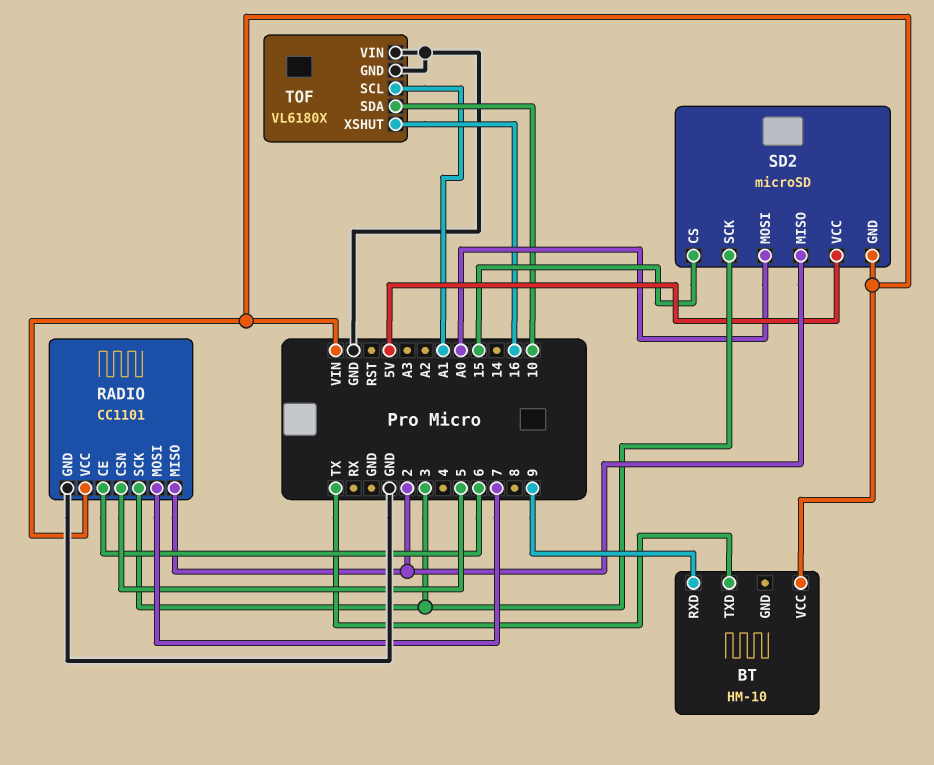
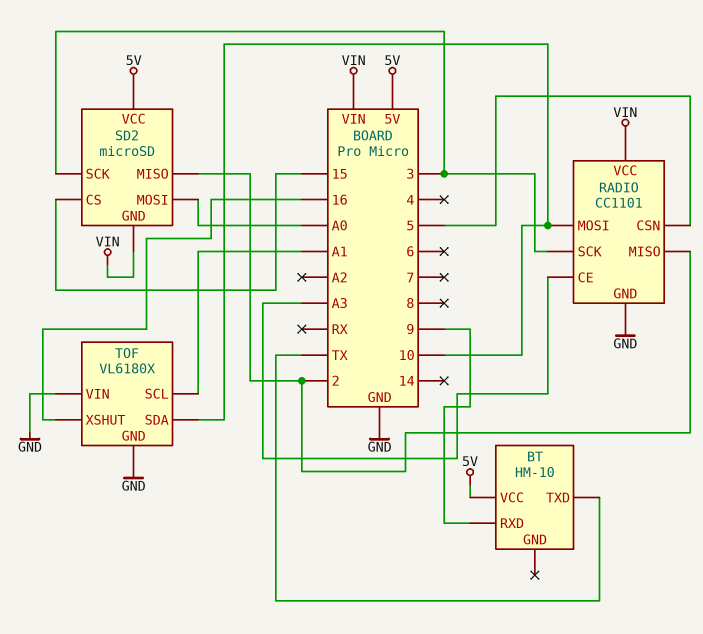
BT pin VCC: VIN -> 5V
RADIO pin CE: 6 -> A3
RADIO pin MOSI: 7 -> 10

